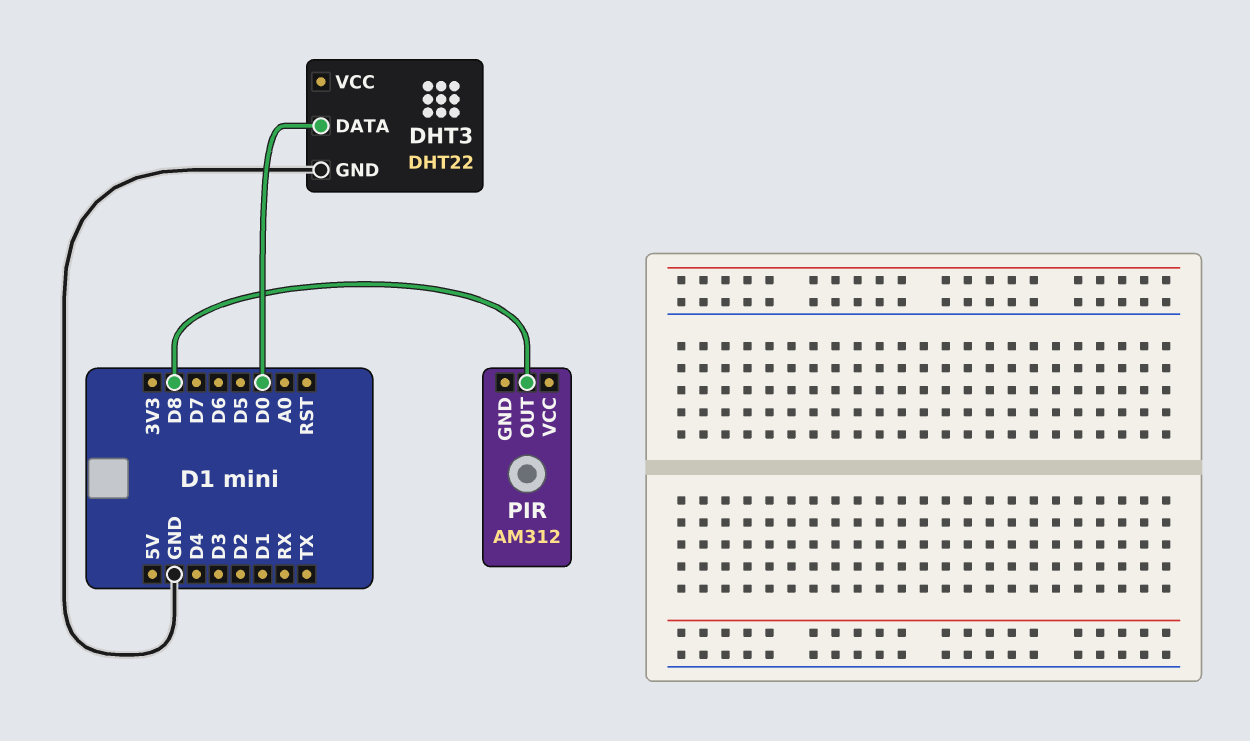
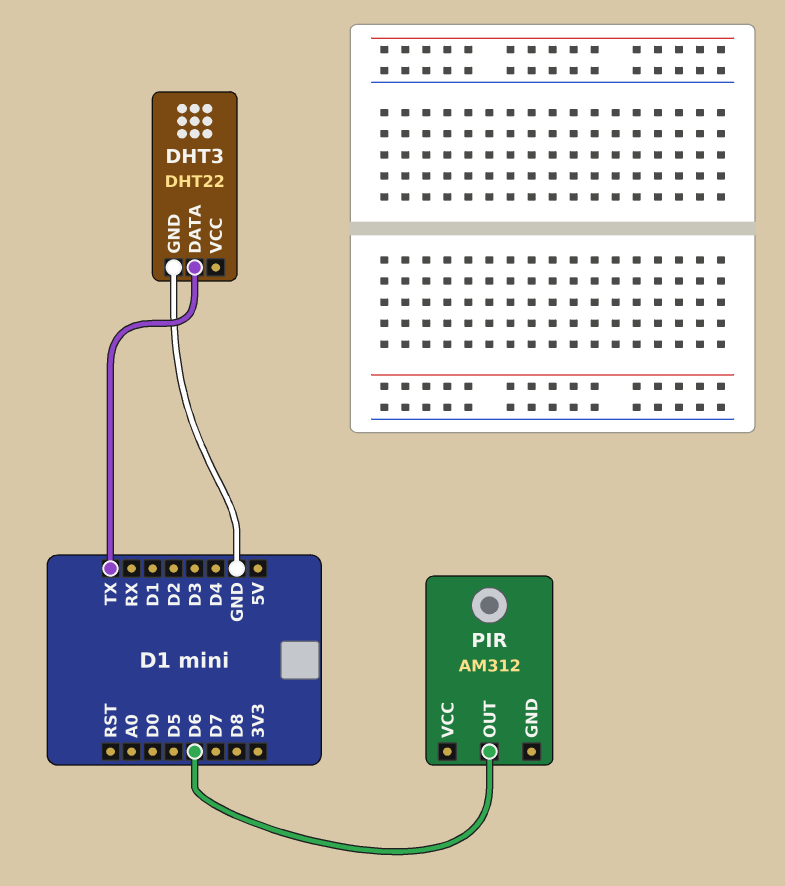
DHT3 pin DATA: D0 -> TX
PIR pin OUT: D8 -> D6

